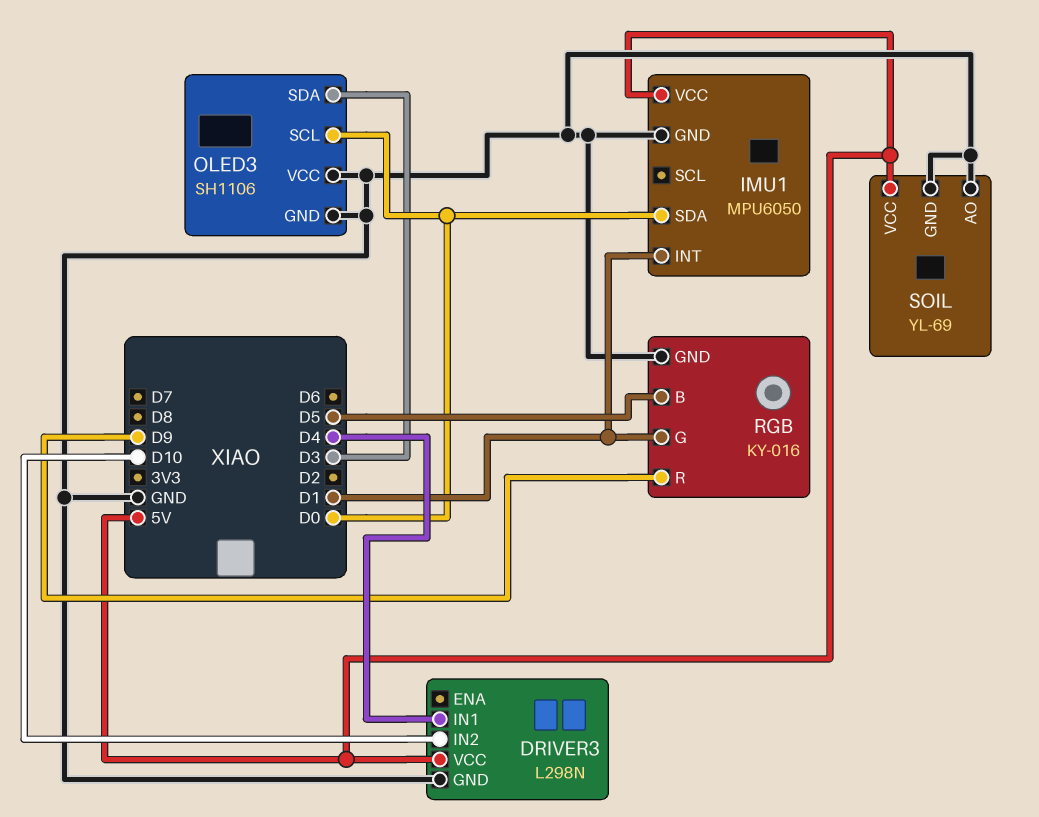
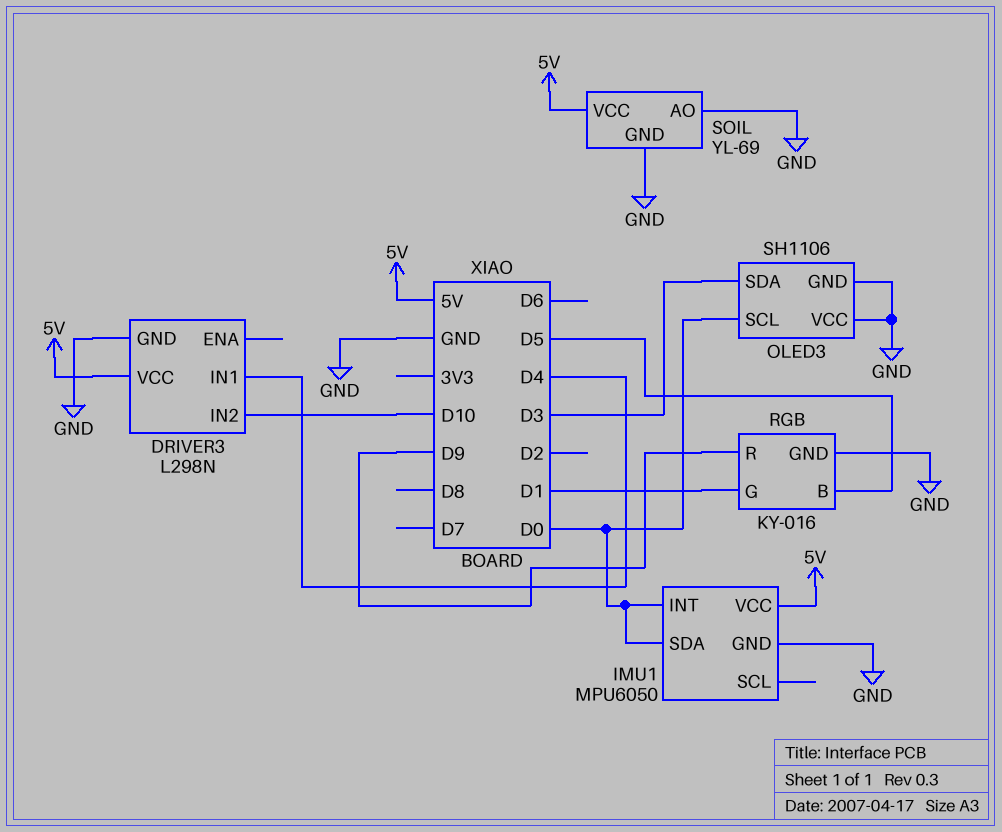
IMU1 pin INT: D1 -> D0

